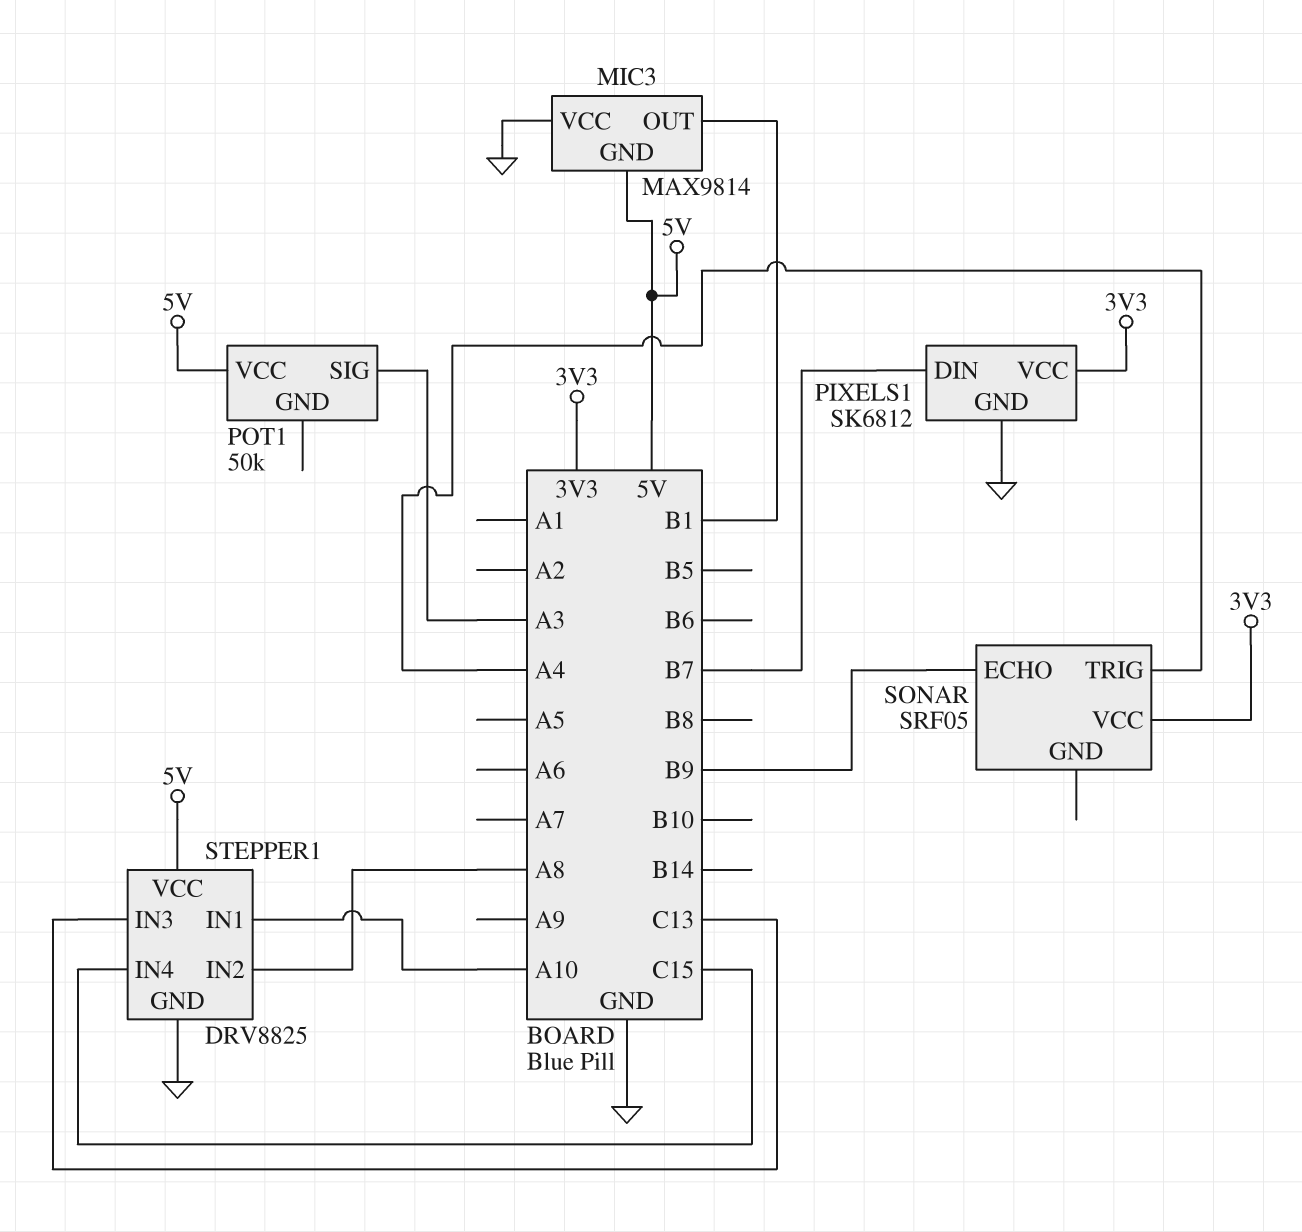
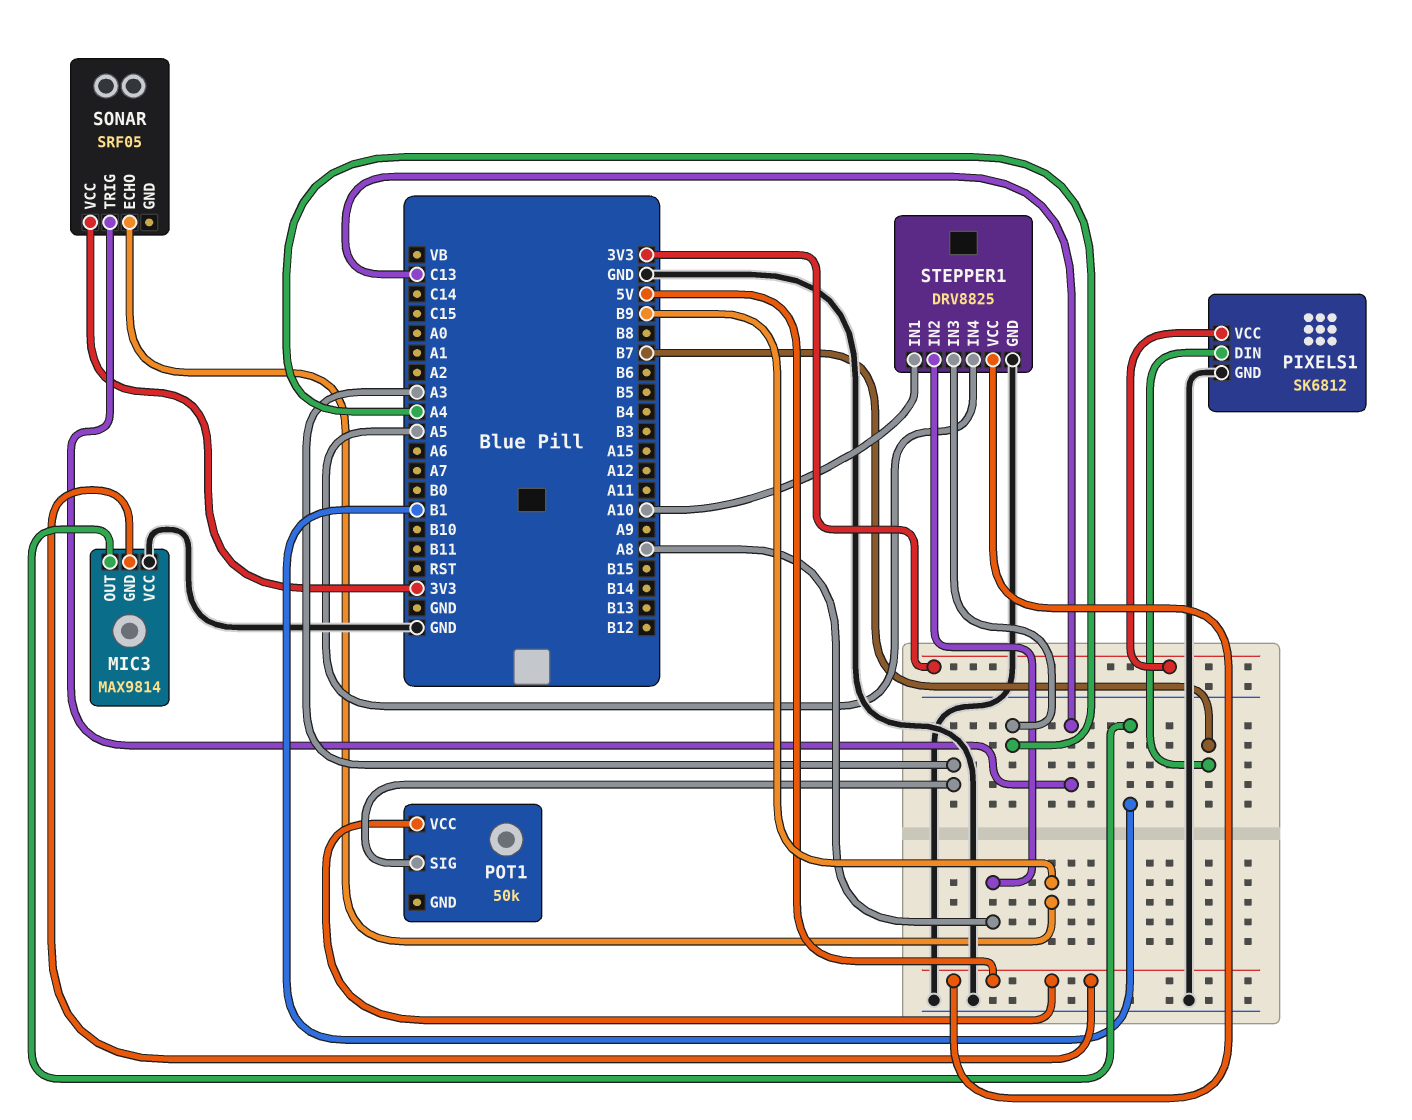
SONAR pin TRIG: A4 -> C13
STEPPER1 pin IN3: C13 -> A4
STEPPER1 pin IN4: C15 -> A5

